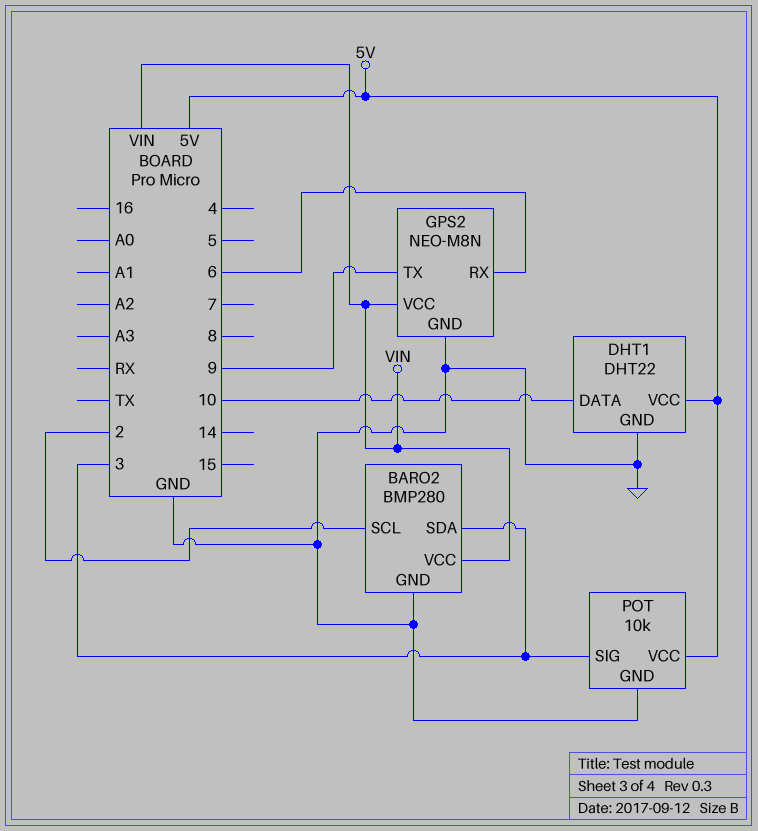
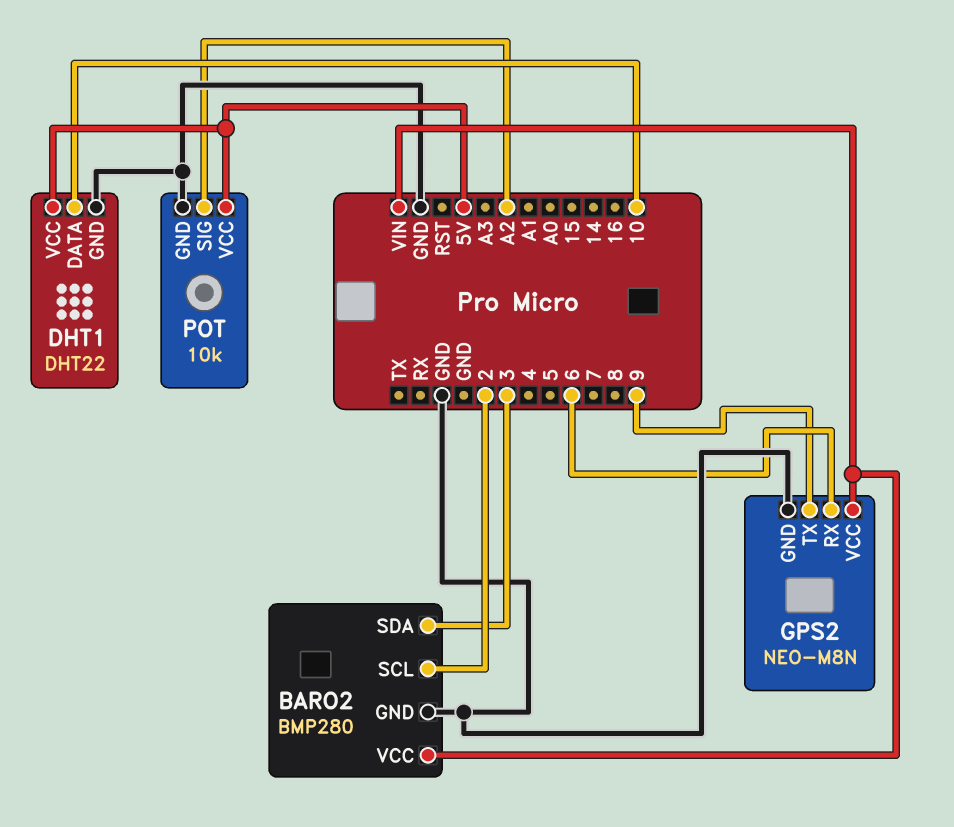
POT pin SIG: 3 -> A2

